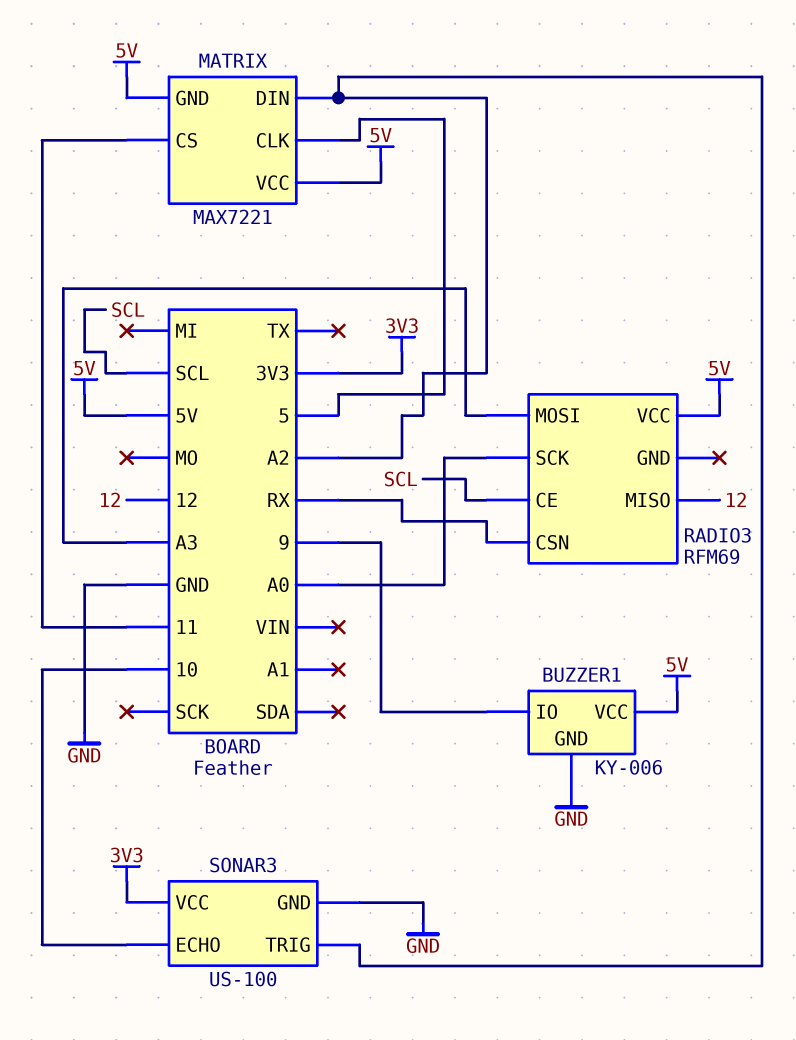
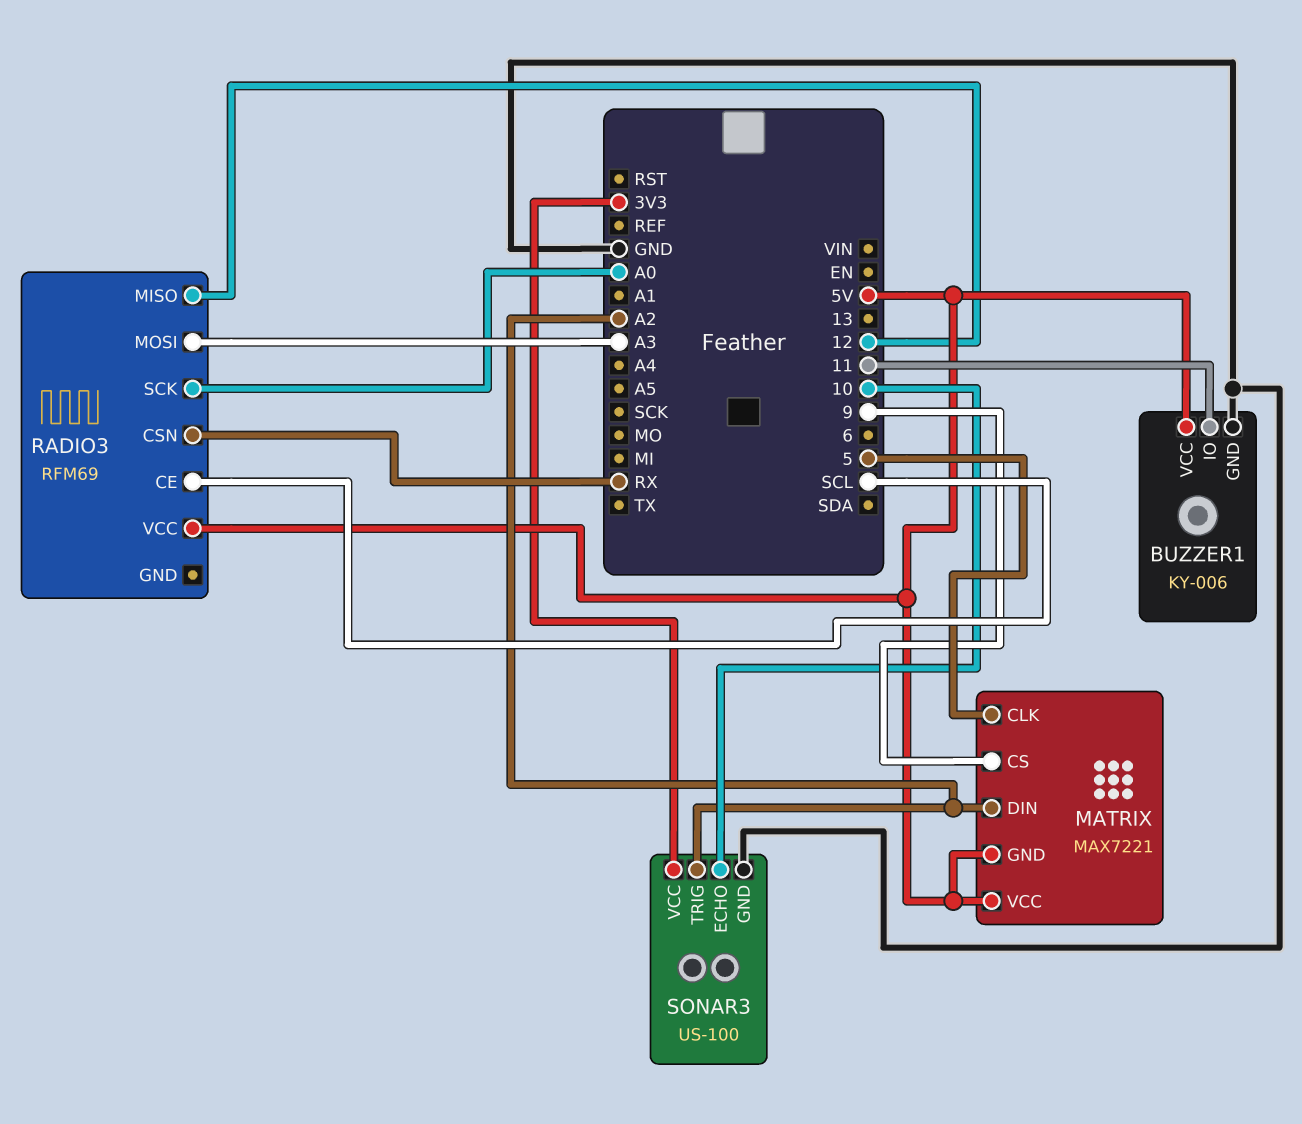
BUZZER1 pin IO: 9 -> 11
MATRIX pin CS: 11 -> 9

